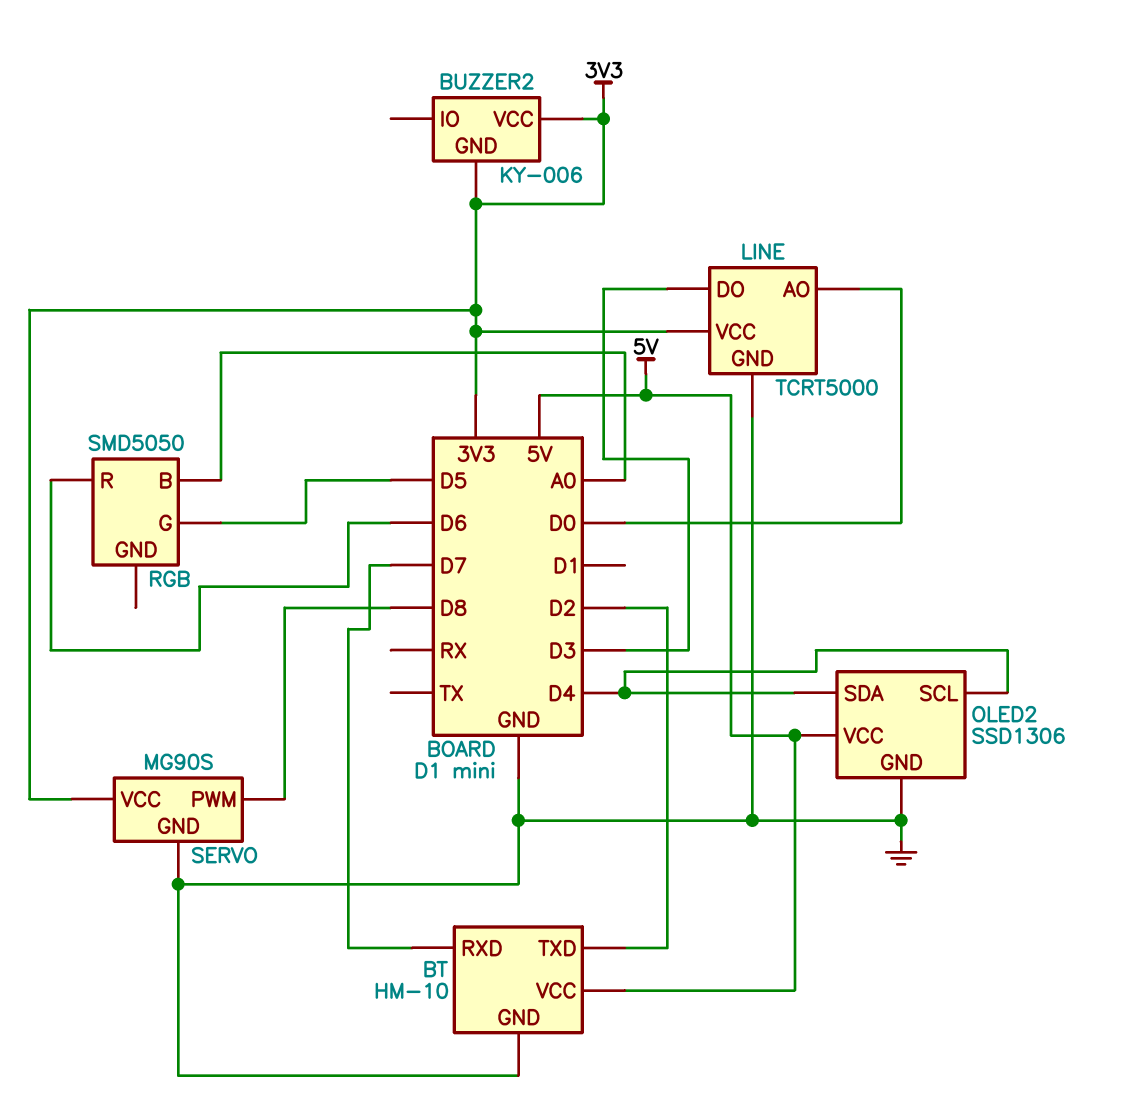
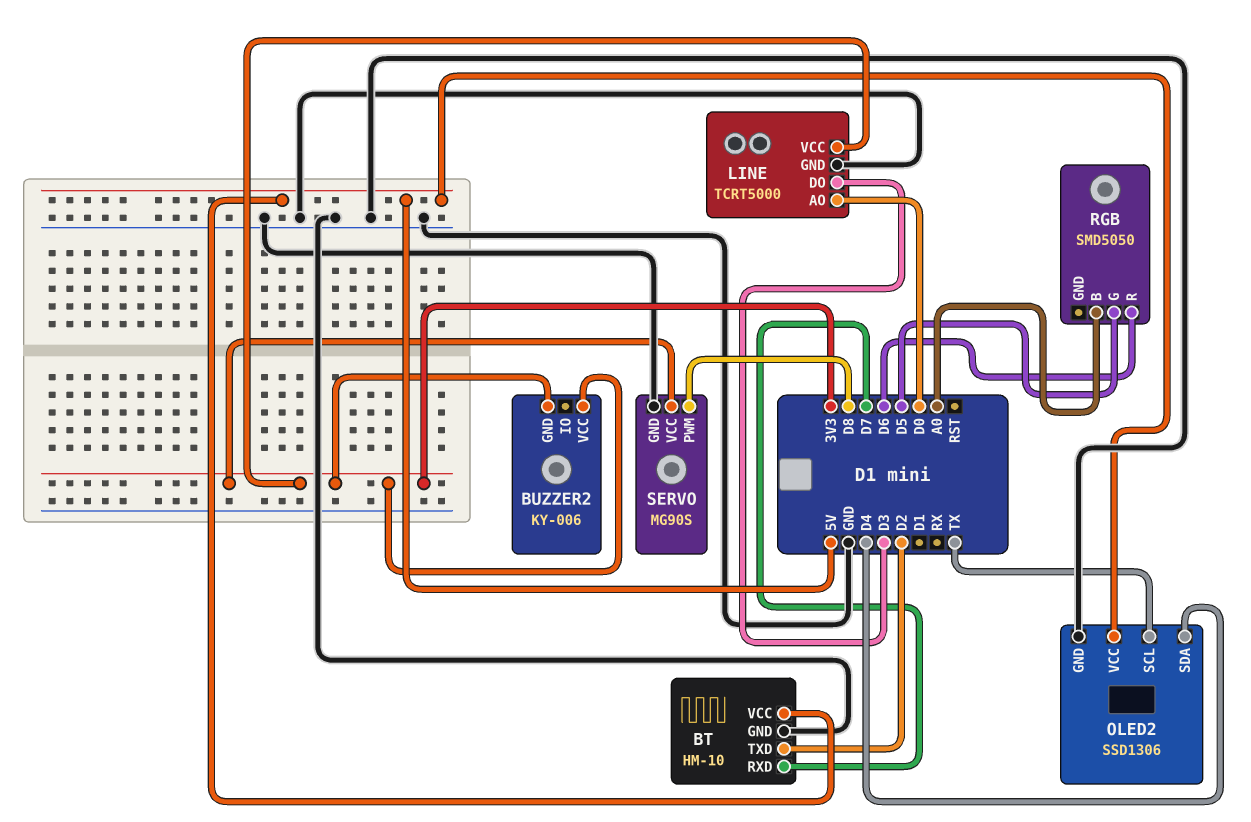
OLED2 pin SCL: D4 -> TX

